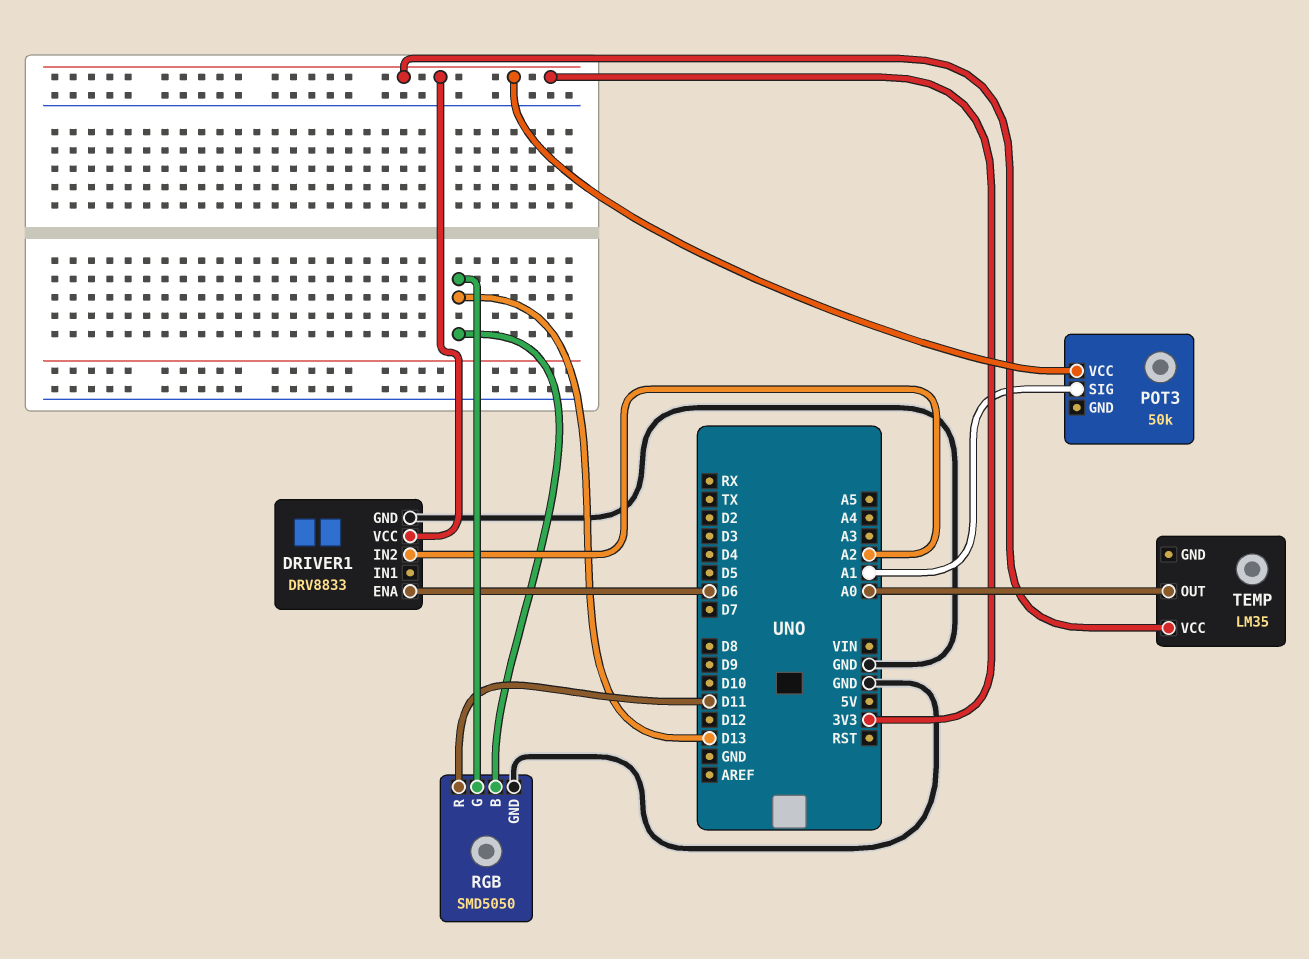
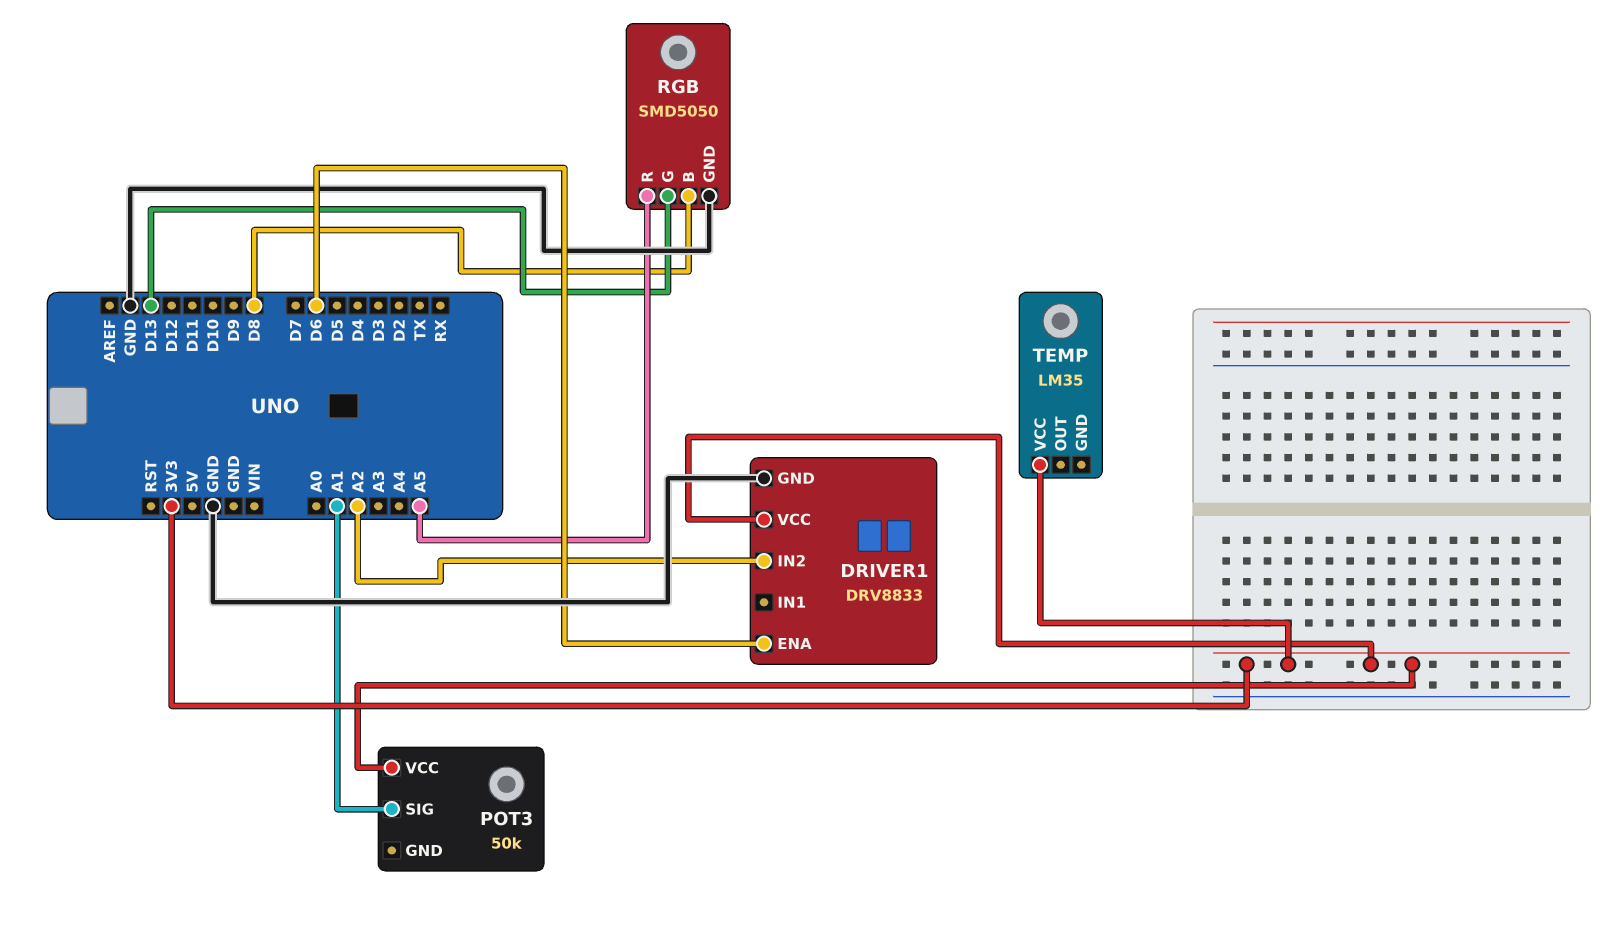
RGB pin B: D13 -> D8
RGB pin R: D11 -> A5
TEMP pin OUT: A0 -> none

